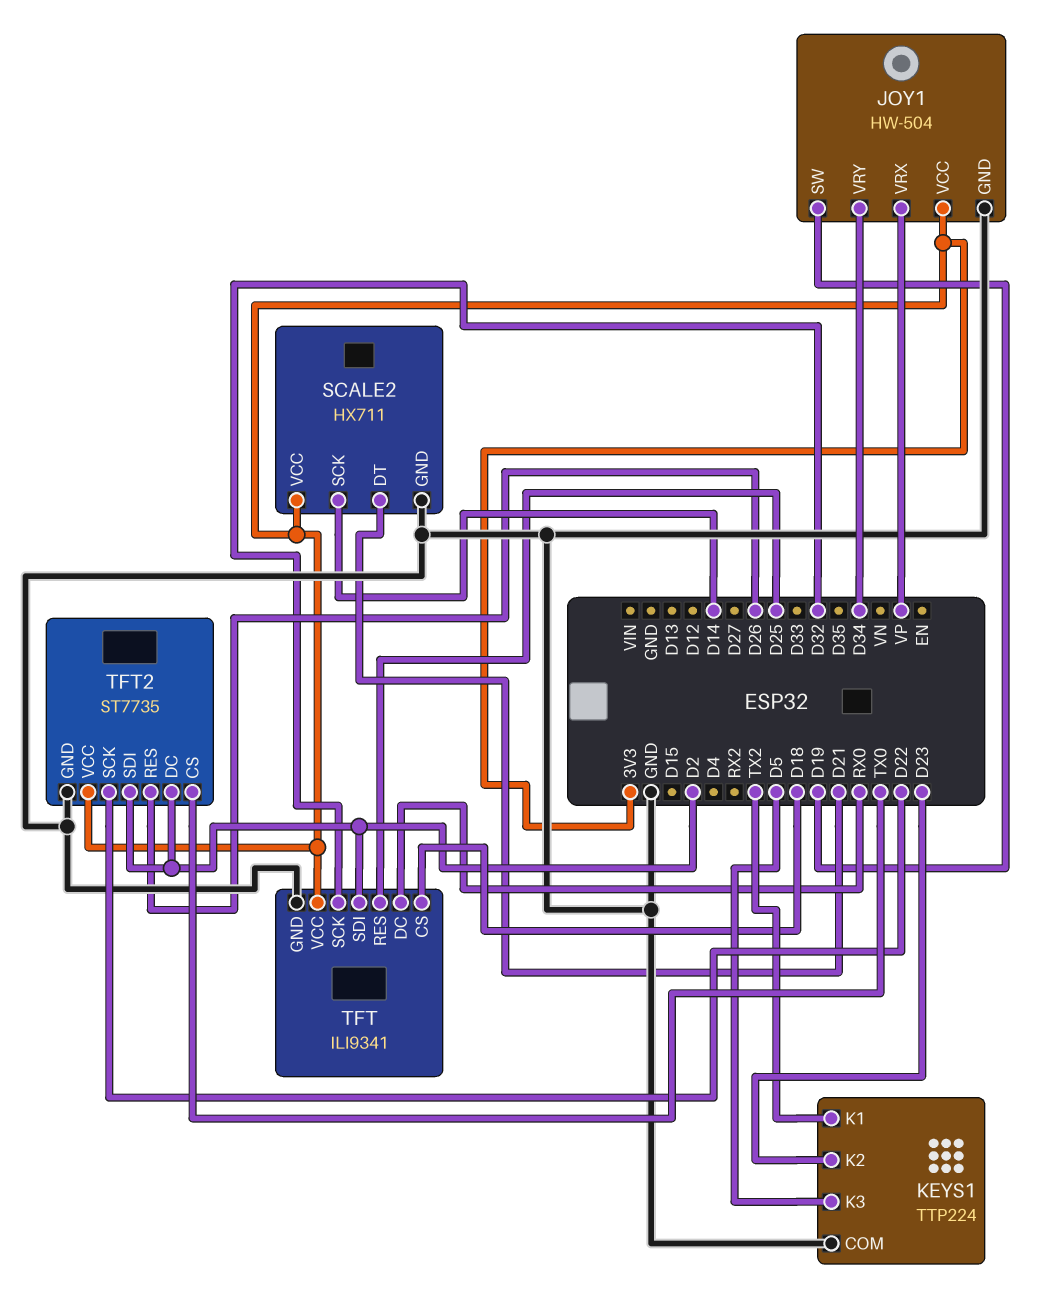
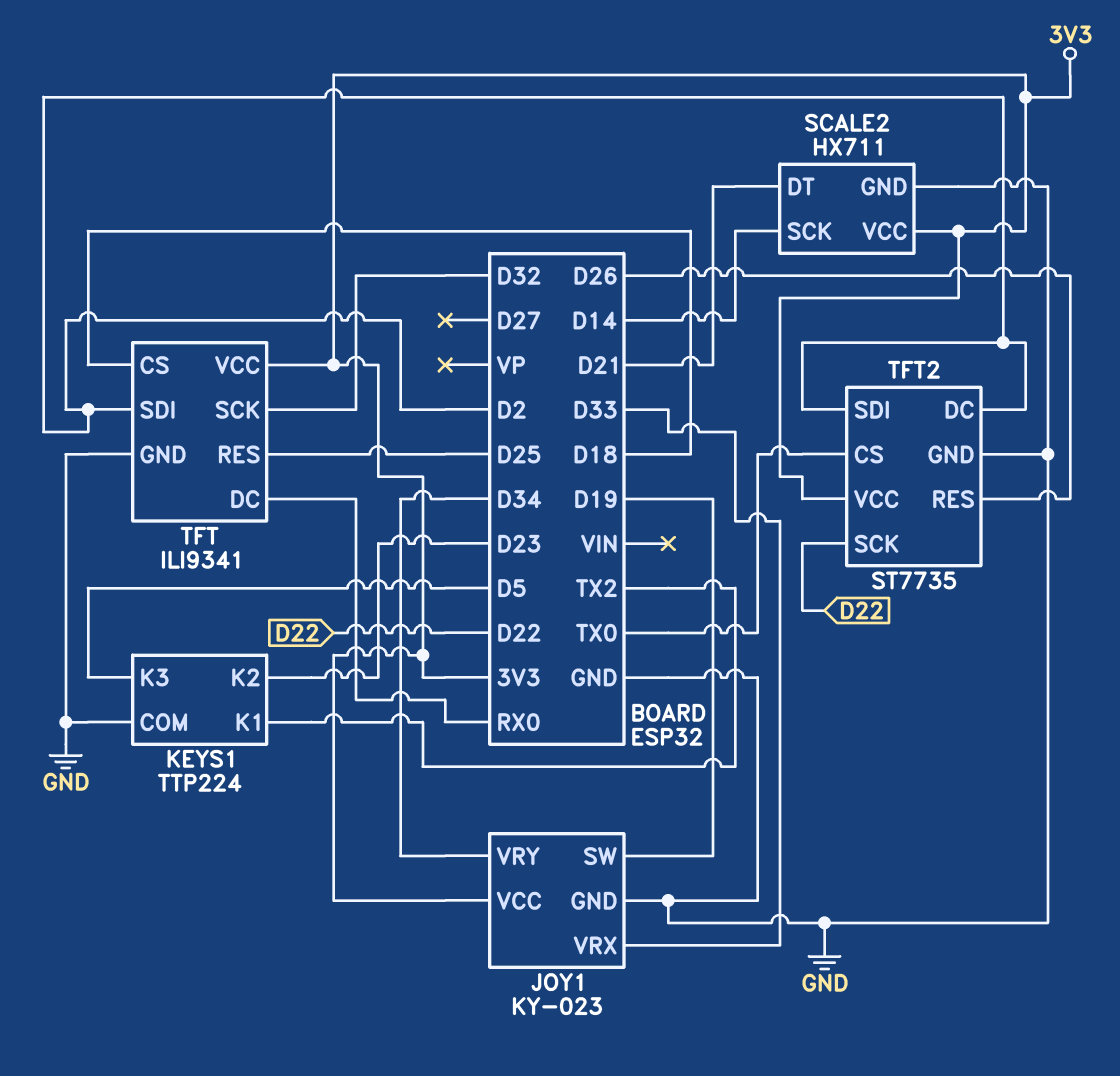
JOY1: HW-504 -> KY-023
JOY1 pin VRX: VP -> D33

